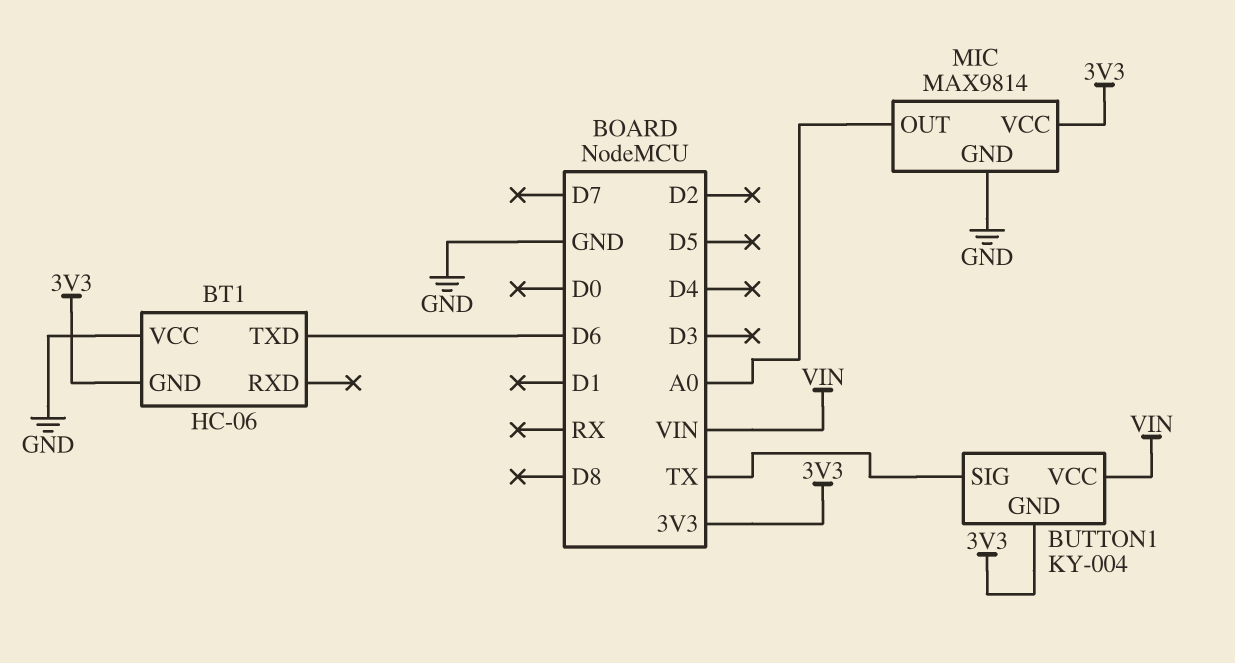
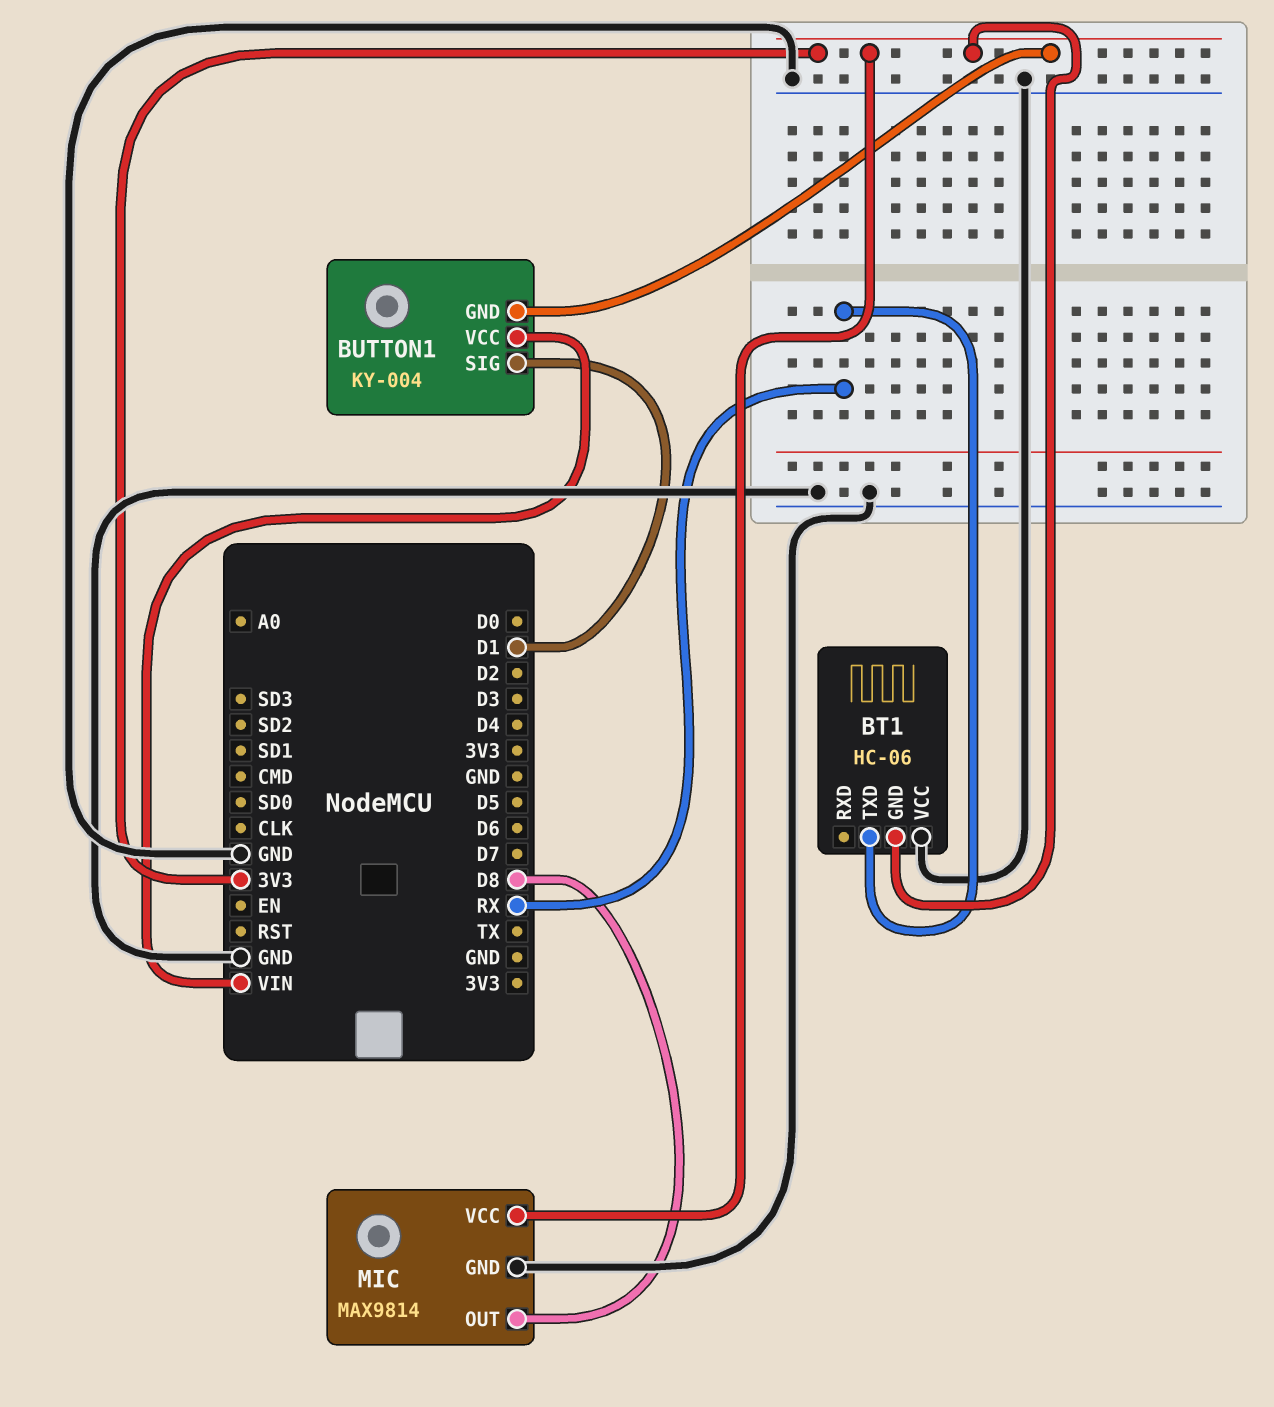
BT1 pin TXD: D6 -> RX
BUTTON1 pin SIG: TX -> D1
MIC pin OUT: A0 -> D8

